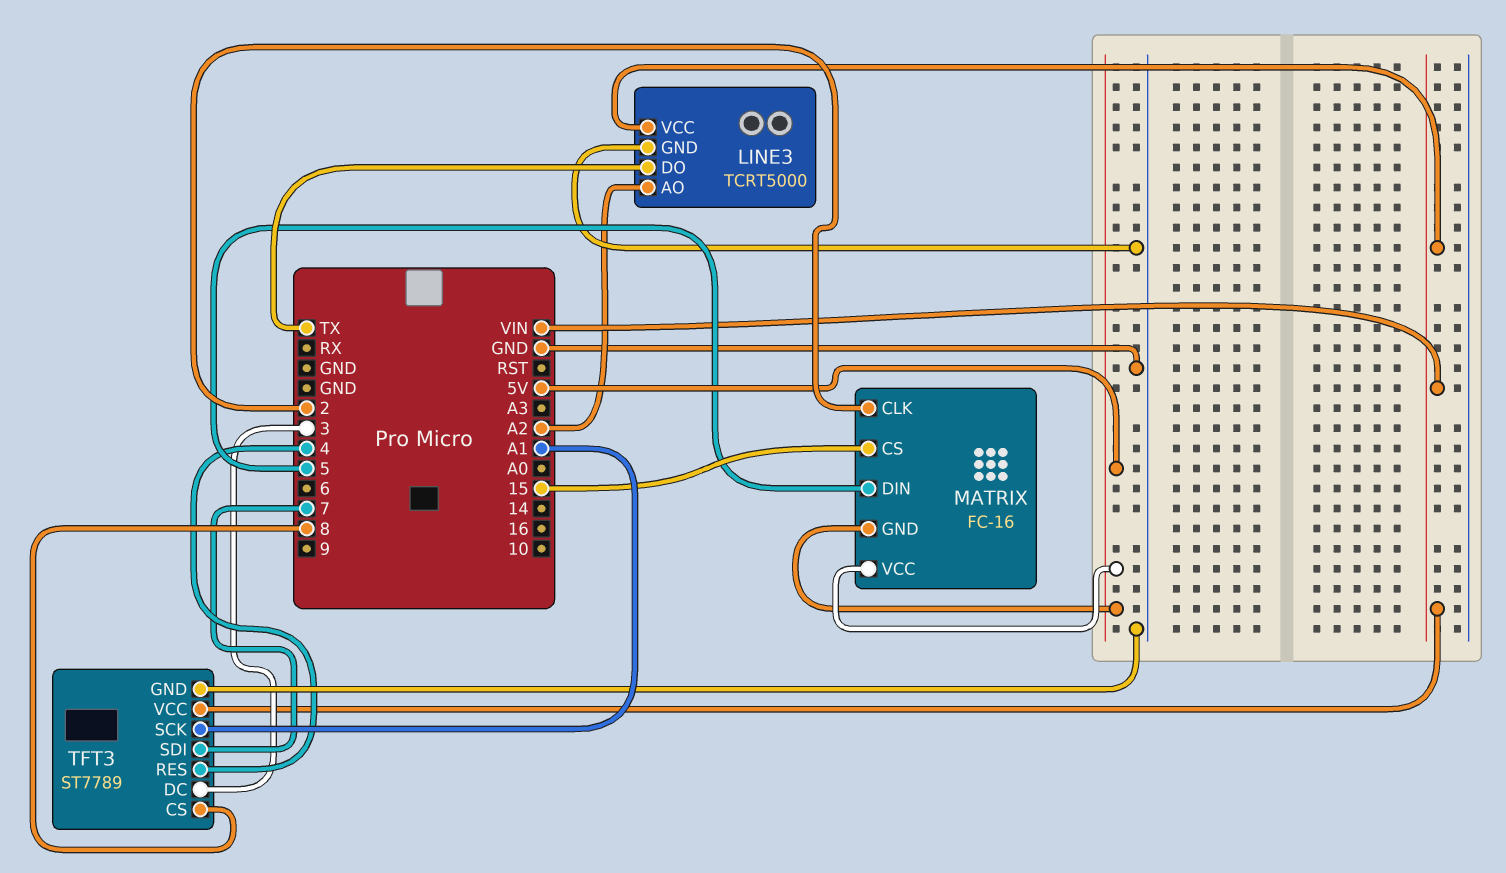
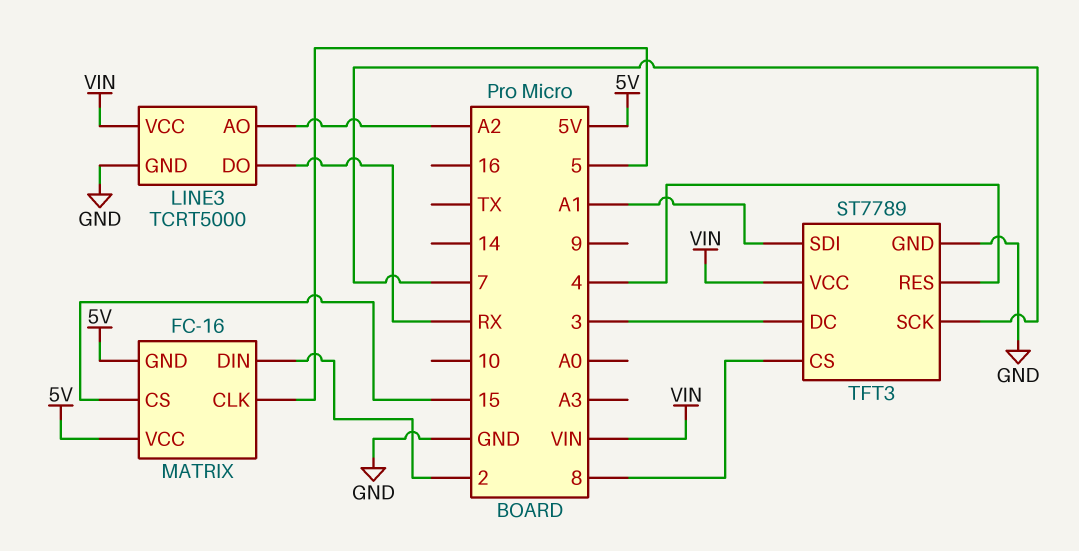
LINE3 pin DO: TX -> RX
MATRIX pin CLK: 2 -> 5
MATRIX pin DIN: 5 -> 2
TFT3 pin SCK: A1 -> 7
TFT3 pin SDI: 7 -> A1

